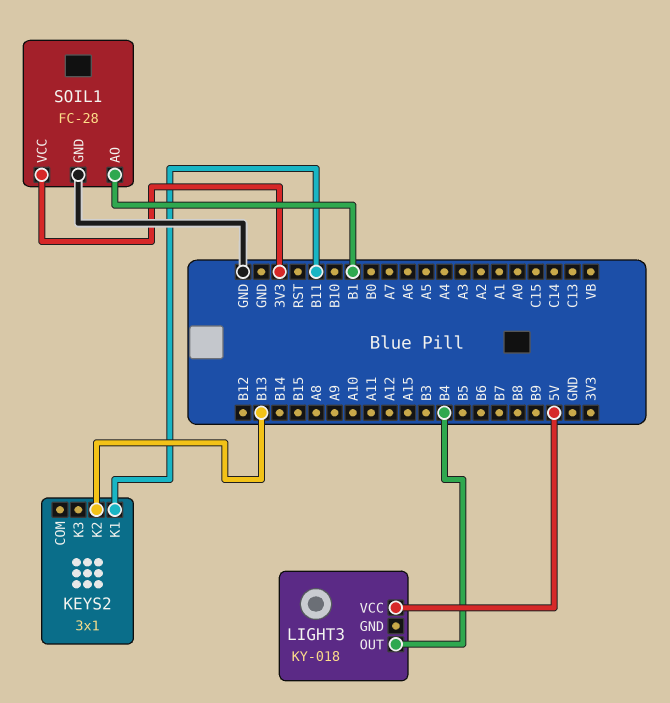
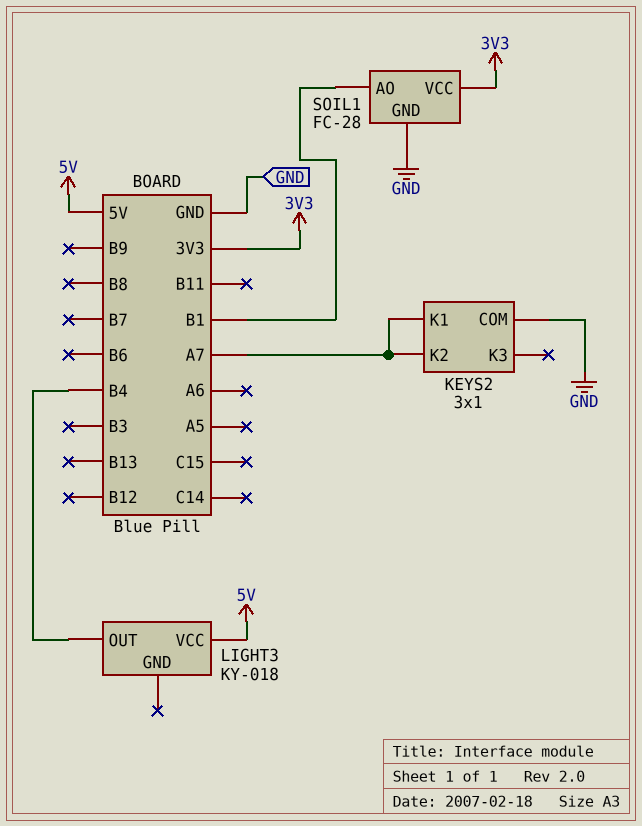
KEYS2 pin COM: none -> GND
KEYS2 pin K1: B11 -> A7
KEYS2 pin K2: B13 -> A7

